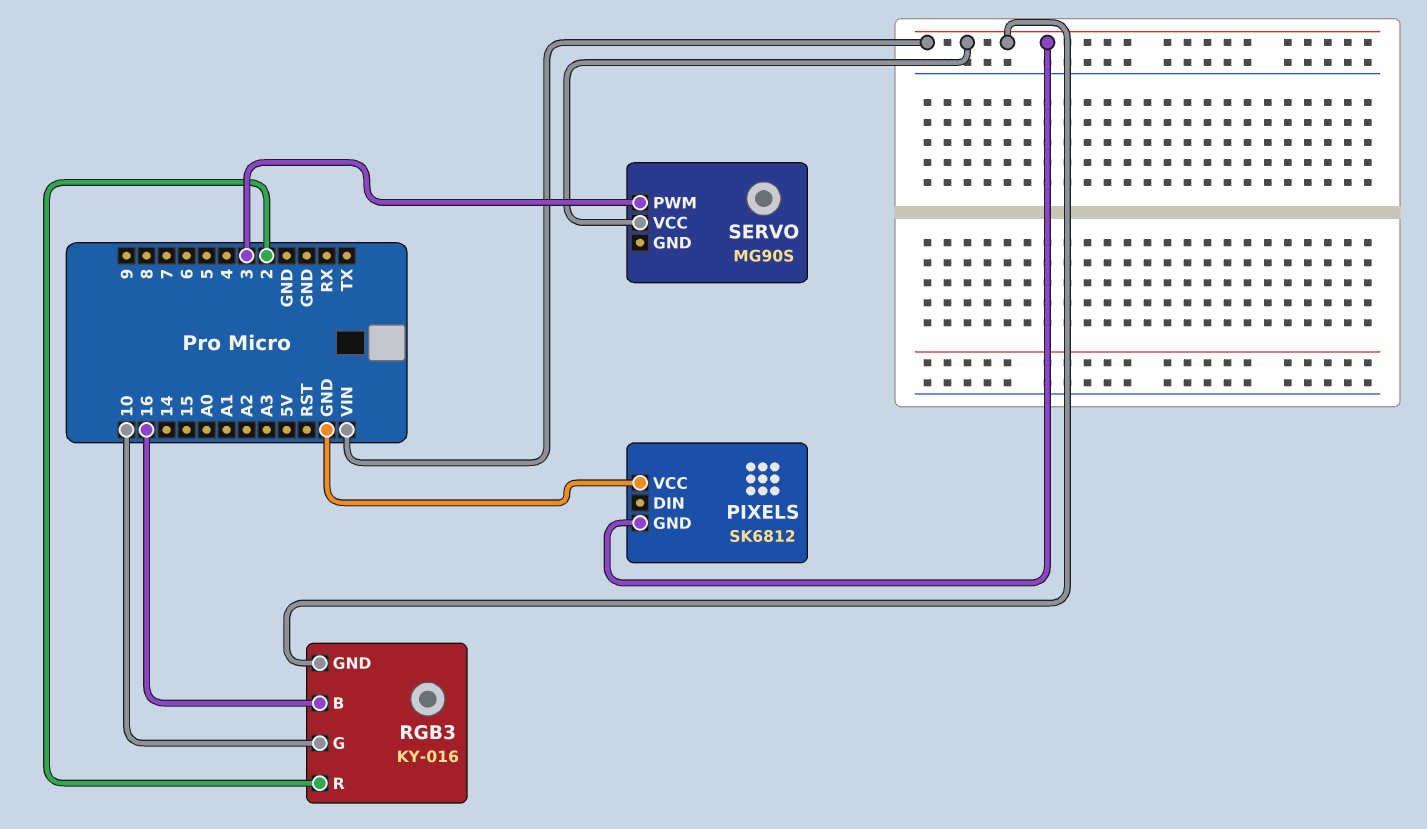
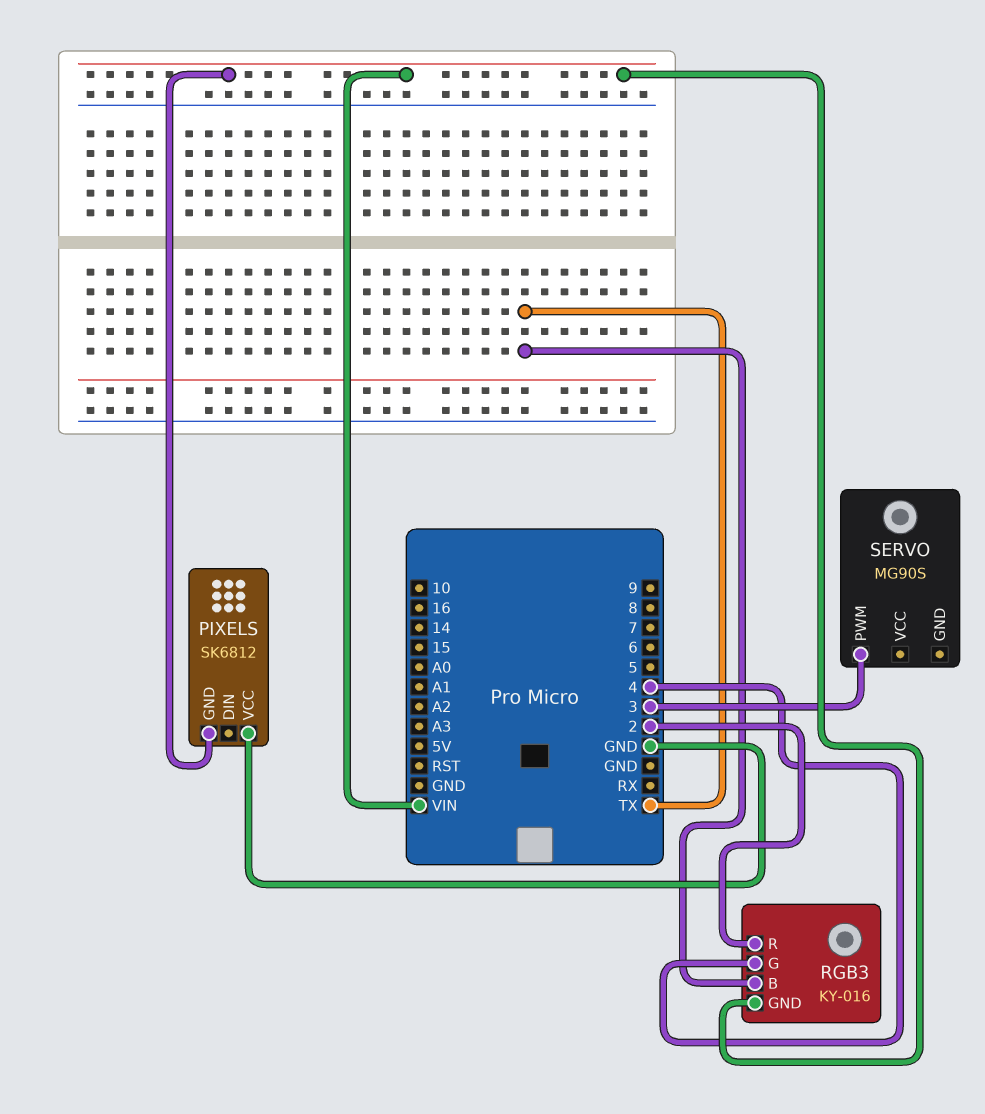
RGB3 pin B: 16 -> TX
RGB3 pin G: 10 -> 4
SERVO pin VCC: VIN -> none

